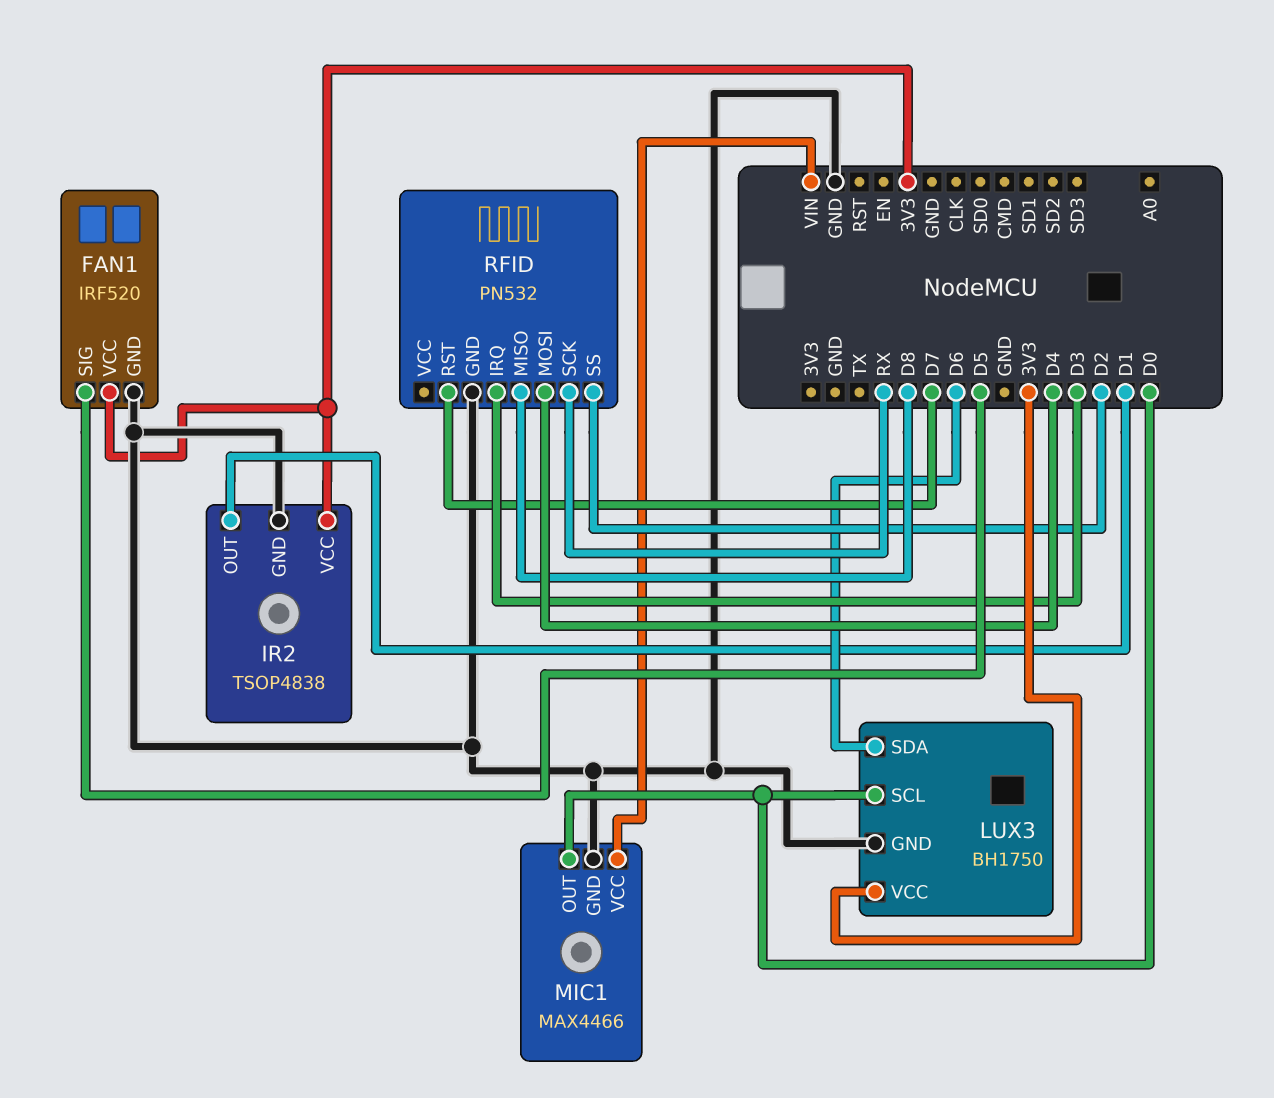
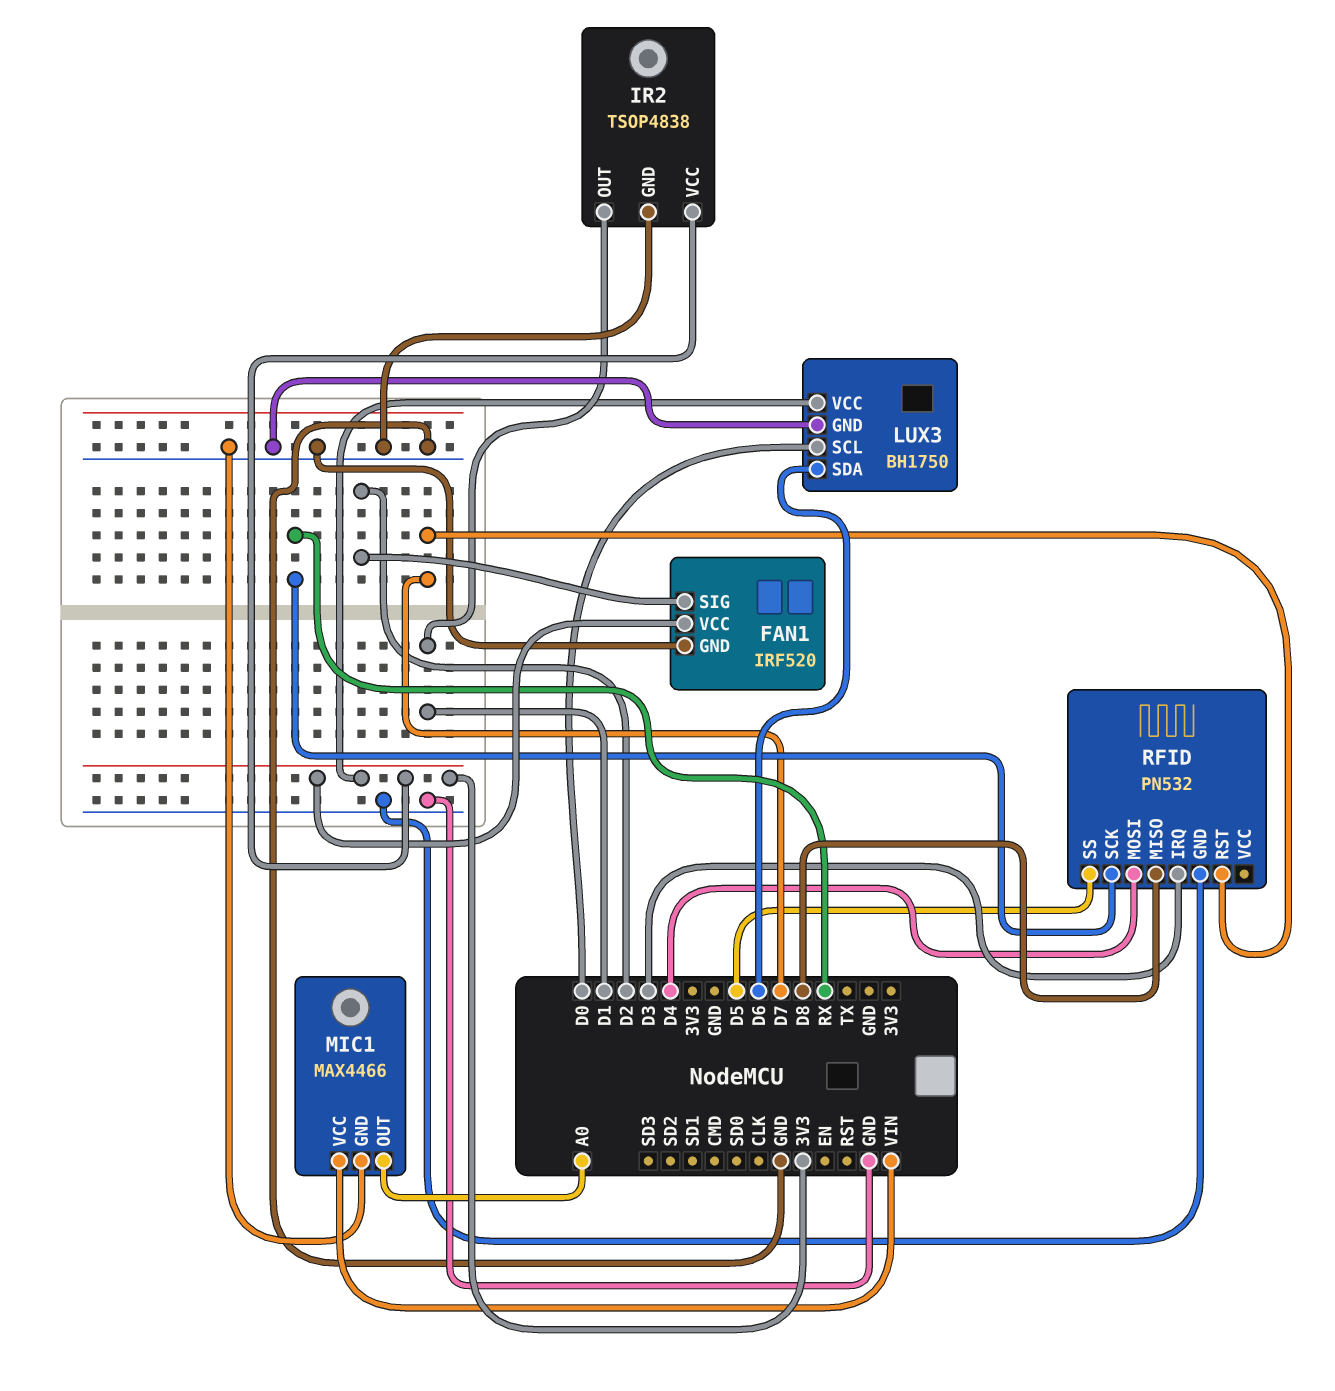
FAN1 pin SIG: D5 -> D2
MIC1 pin OUT: D0 -> A0
RFID pin SS: D2 -> D5

